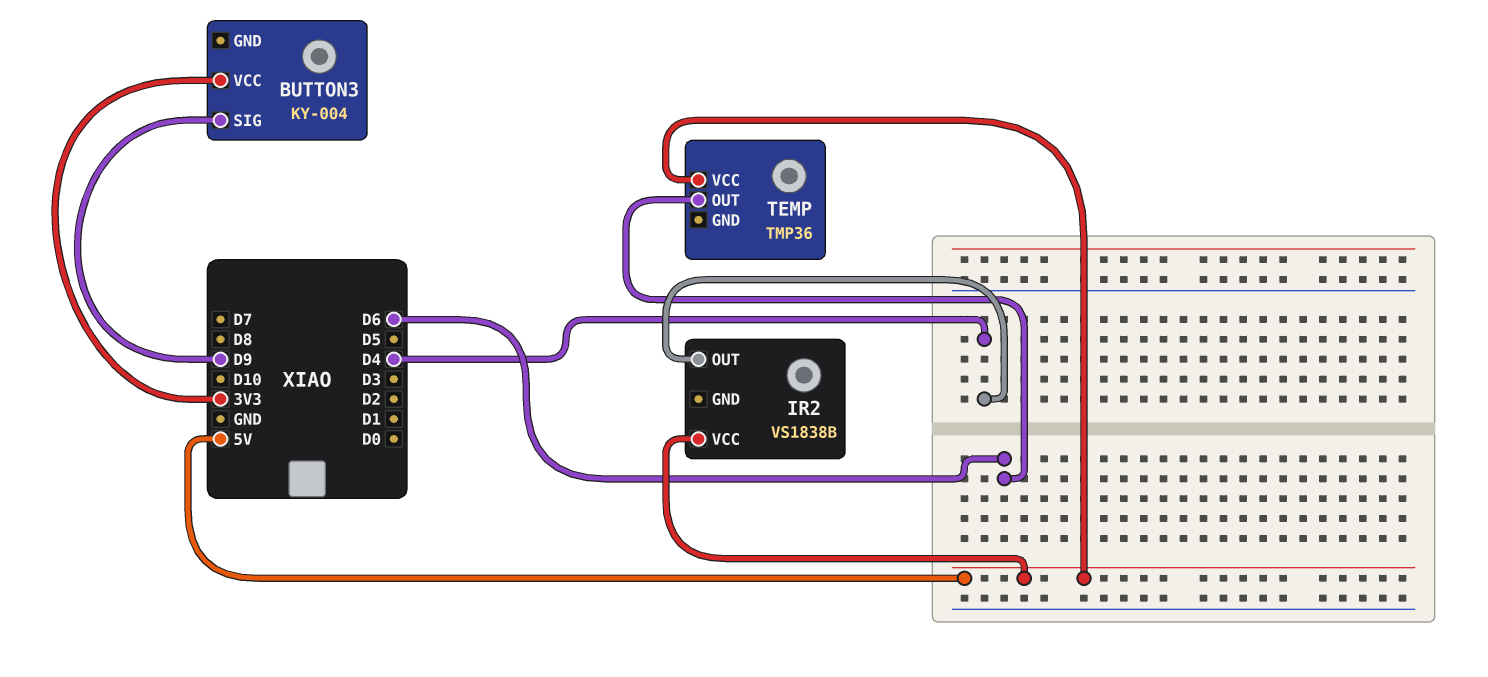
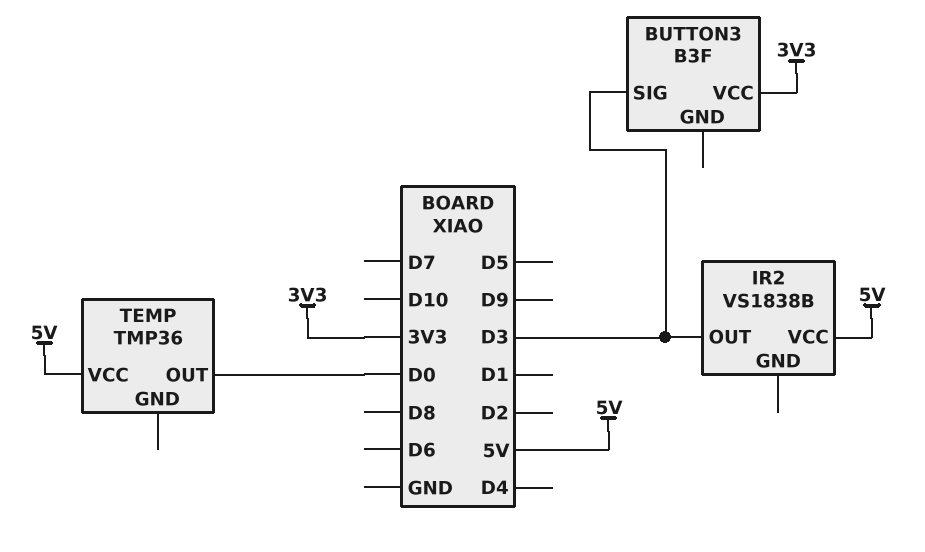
BUTTON3: KY-004 -> B3F
BUTTON3 pin SIG: D9 -> D3
IR2 pin OUT: D4 -> D3
TEMP pin OUT: D6 -> D0

